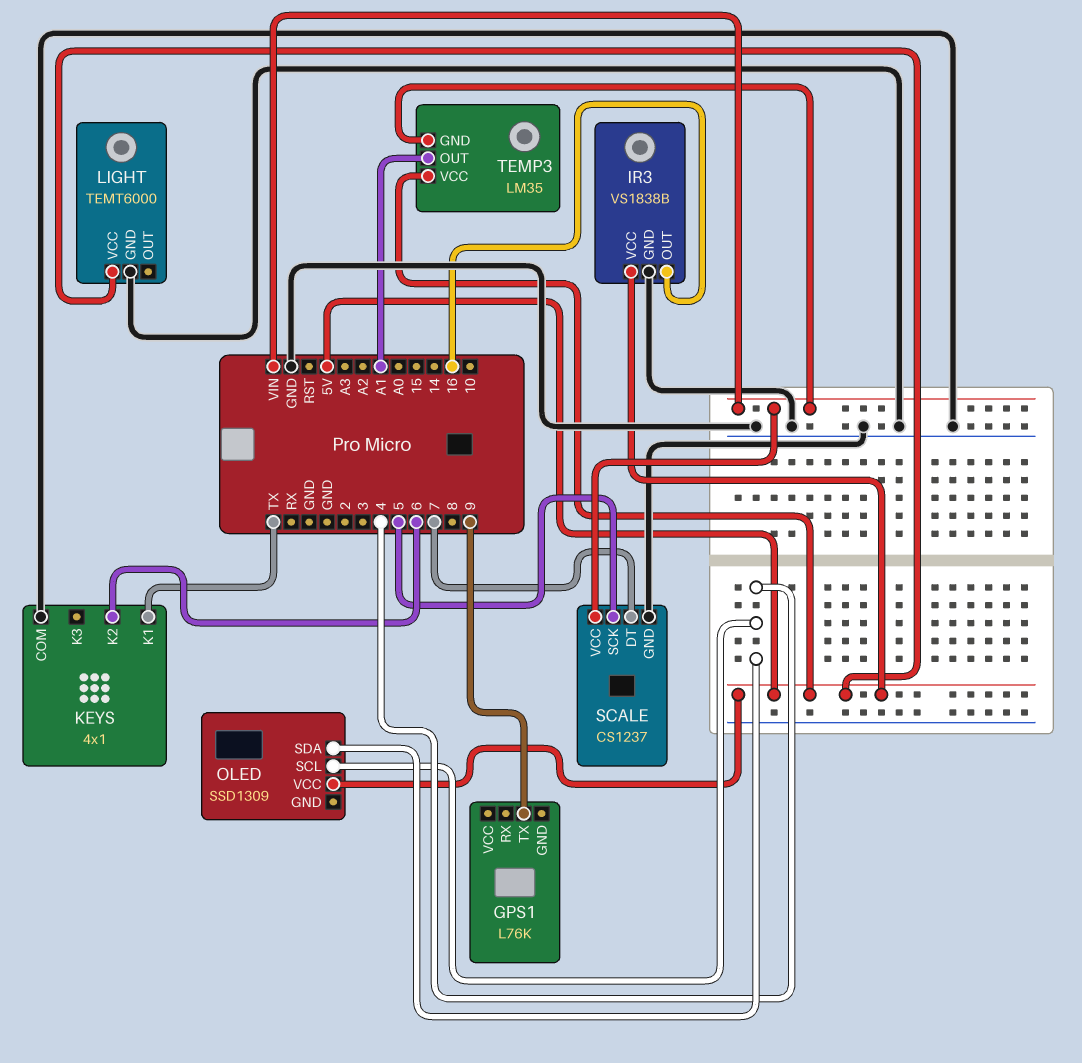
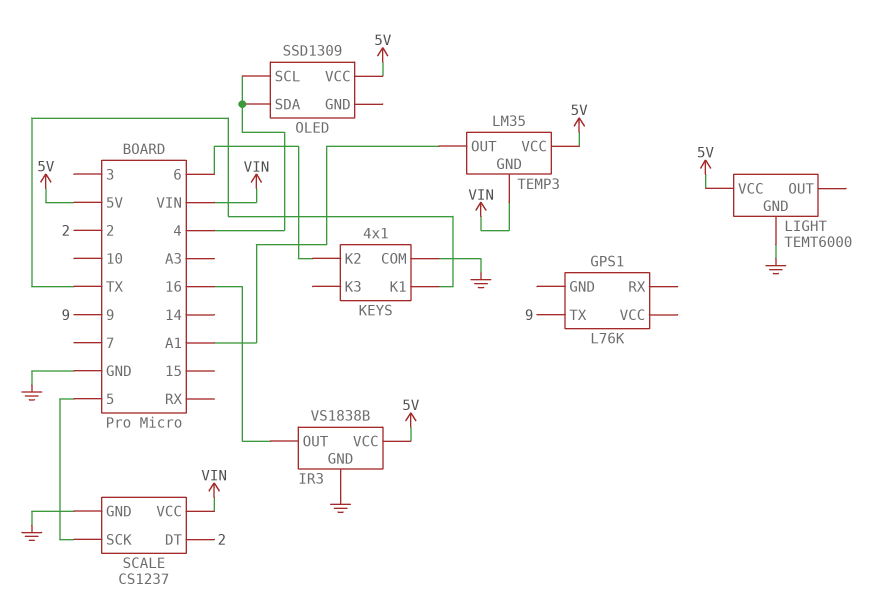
SCALE pin DT: 7 -> 2

